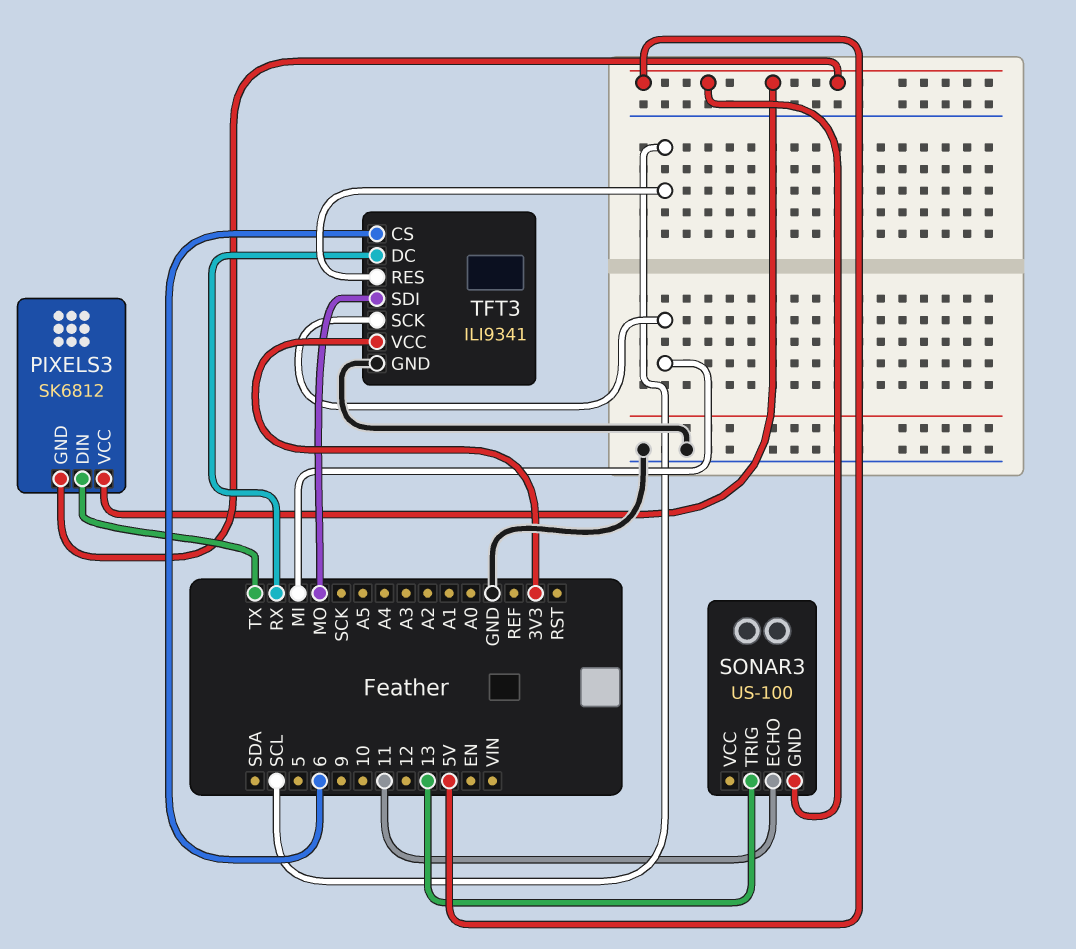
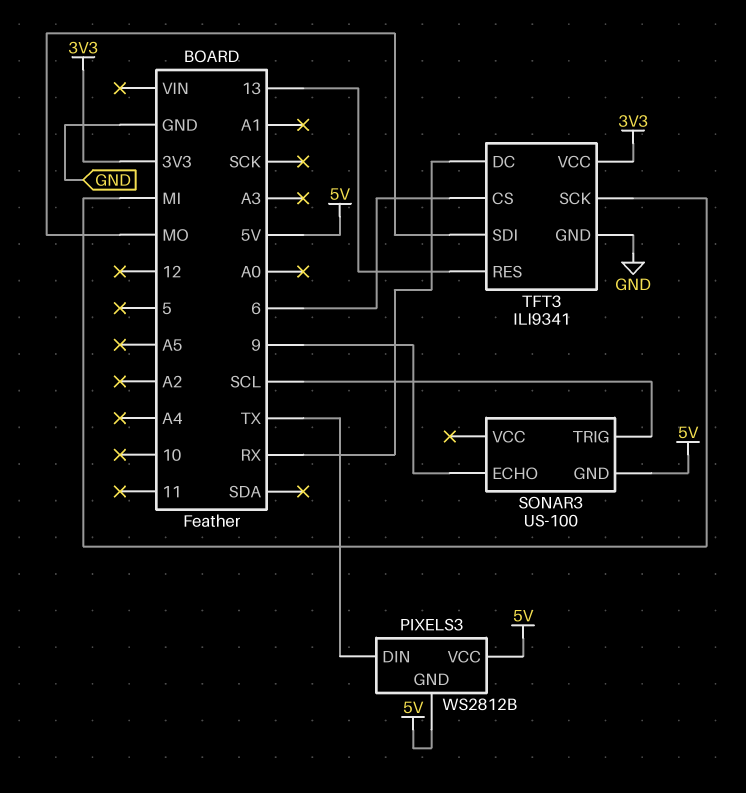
PIXELS3: SK6812 -> WS2812B
SONAR3 pin ECHO: 11 -> 9
SONAR3 pin TRIG: 13 -> SCL
TFT3 pin RES: SCL -> 13

